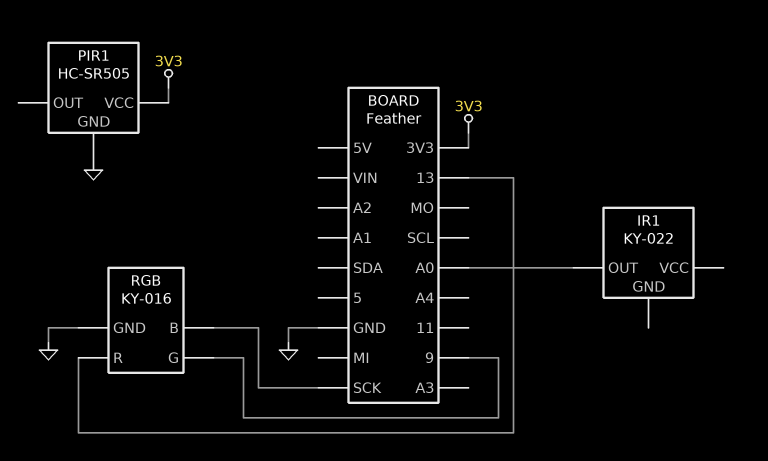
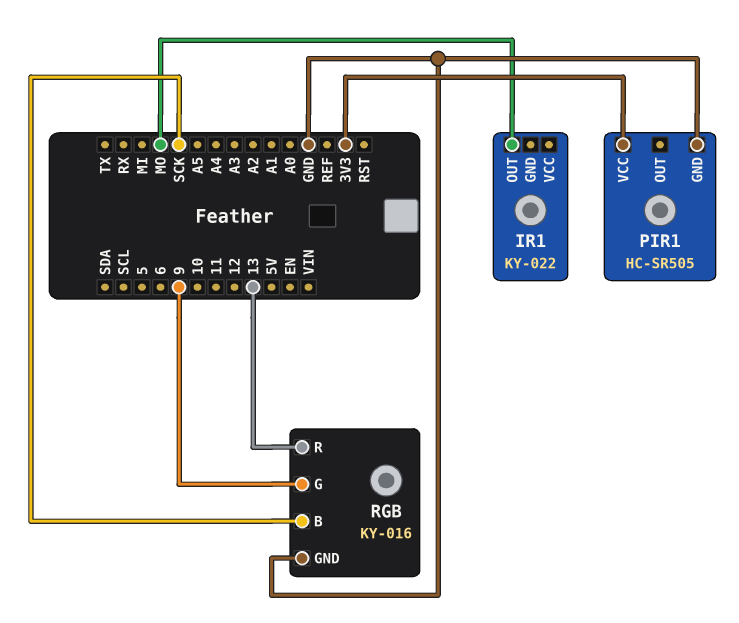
IR1 pin OUT: A0 -> MO

